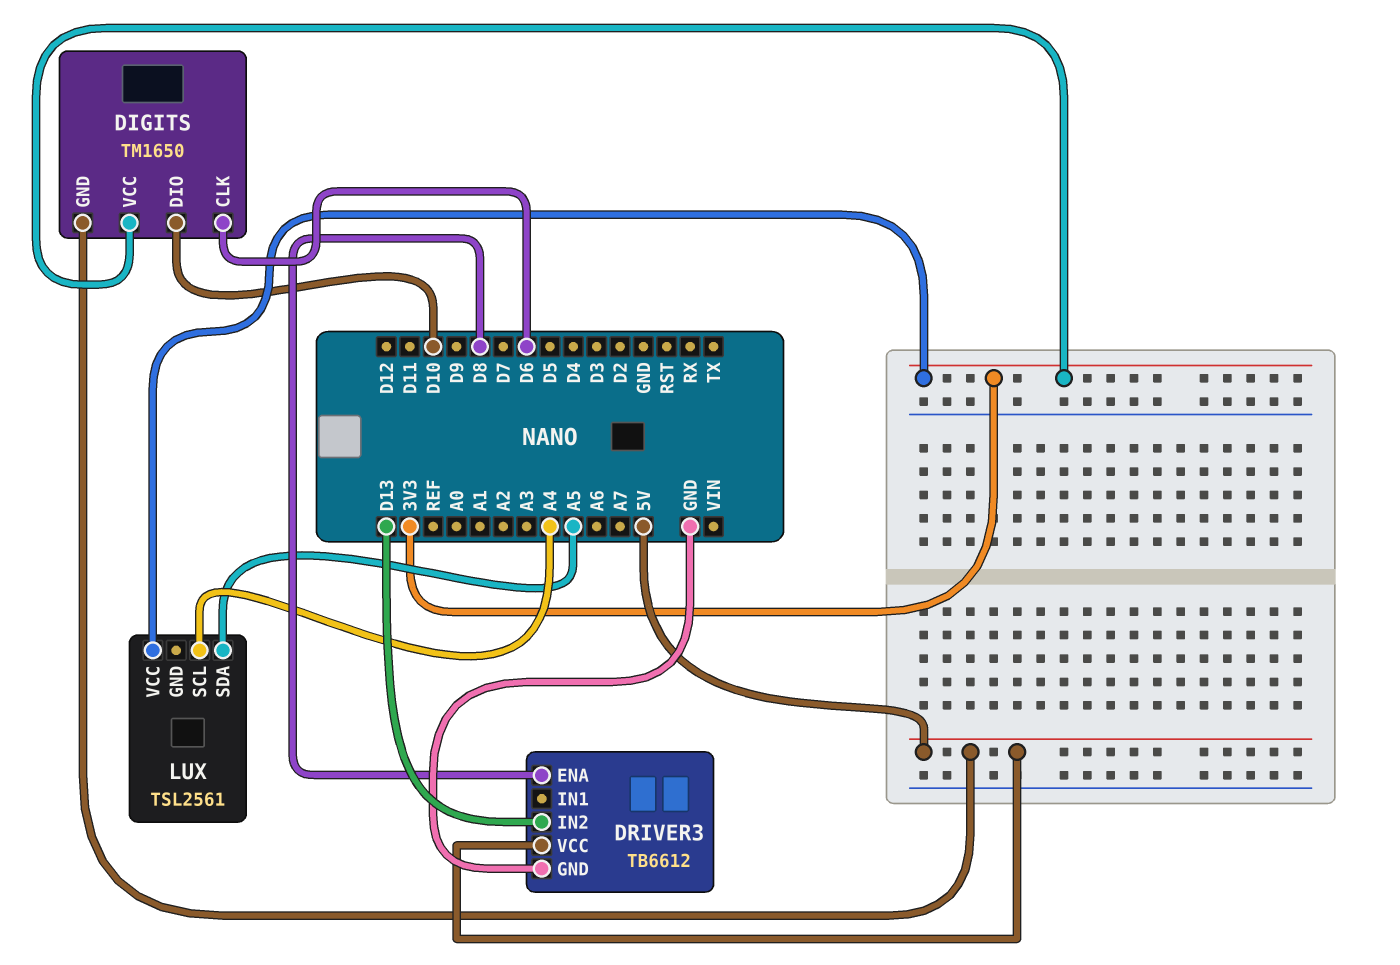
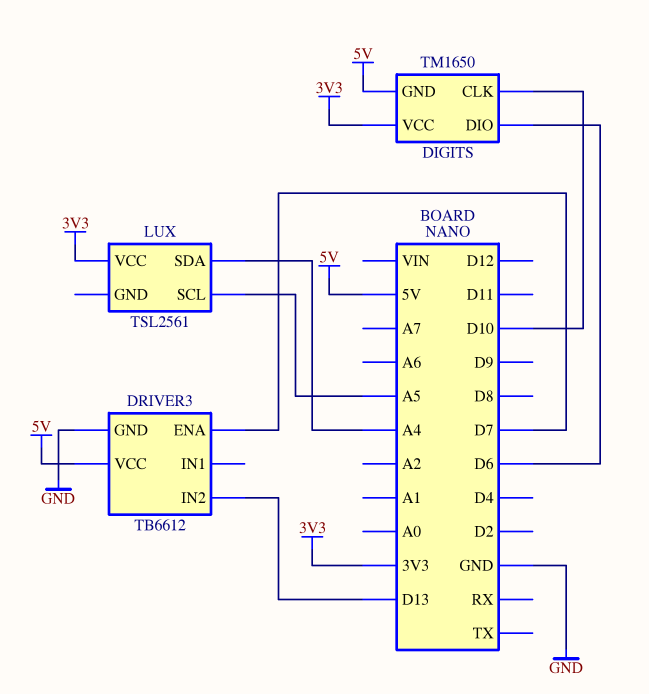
DIGITS pin CLK: D6 -> D10
DIGITS pin DIO: D10 -> D6
DRIVER3 pin ENA: D8 -> D7
LUX pin SCL: A4 -> A5
LUX pin SDA: A5 -> A4

